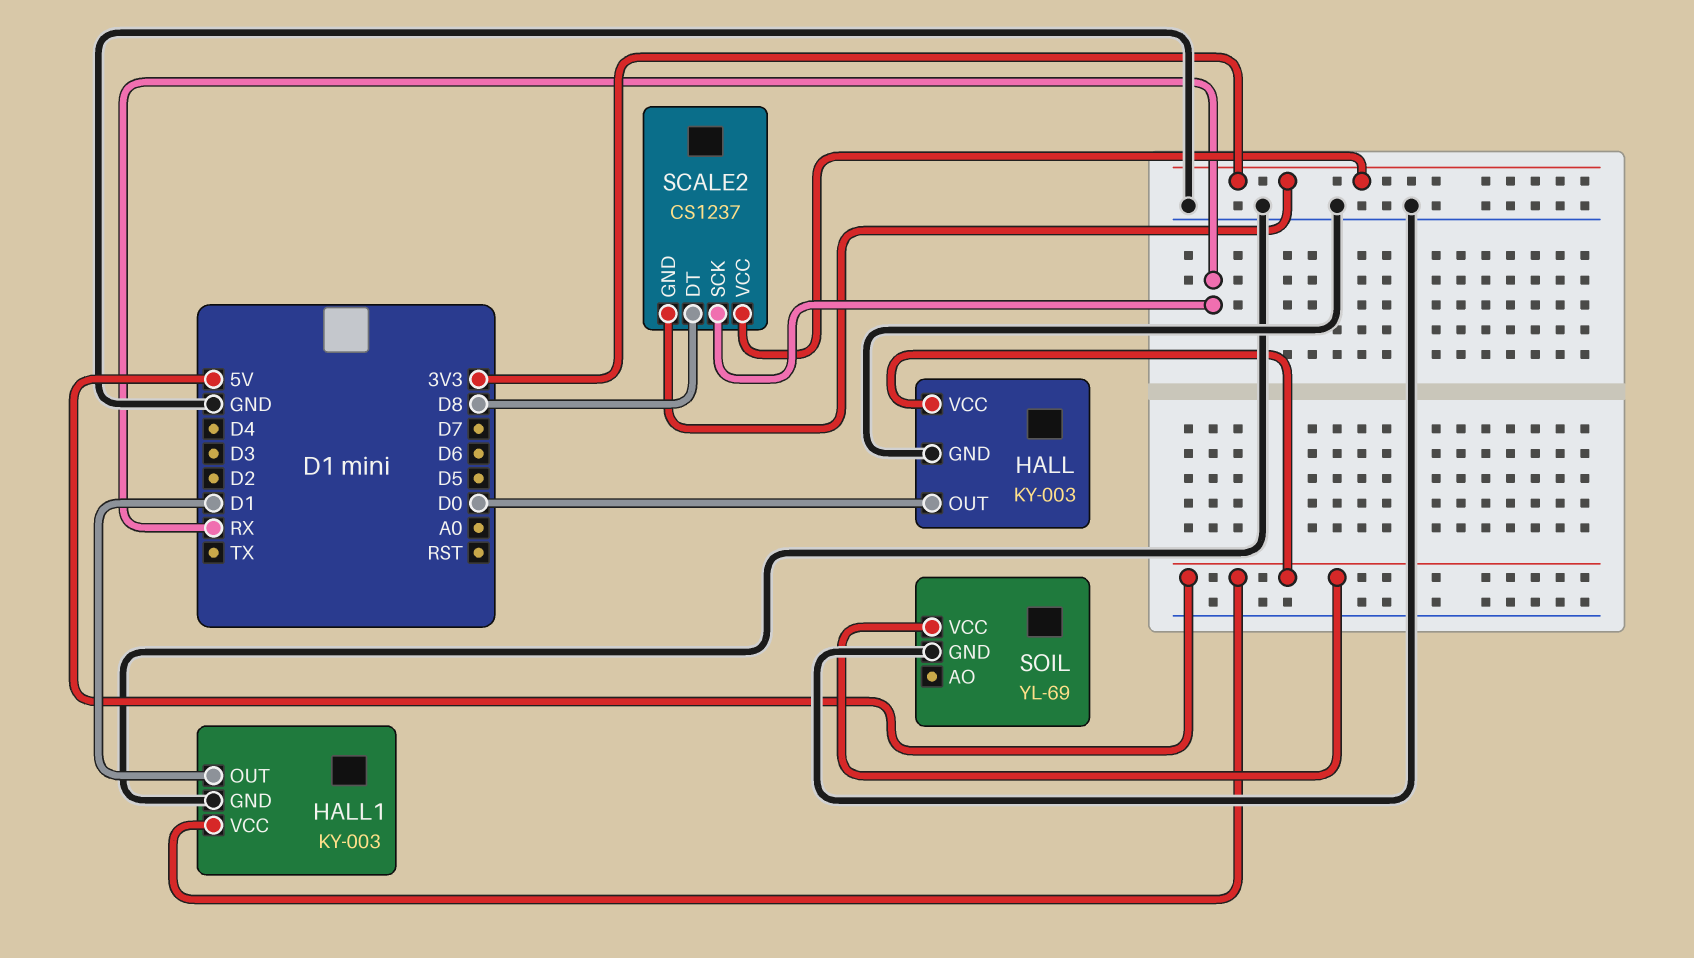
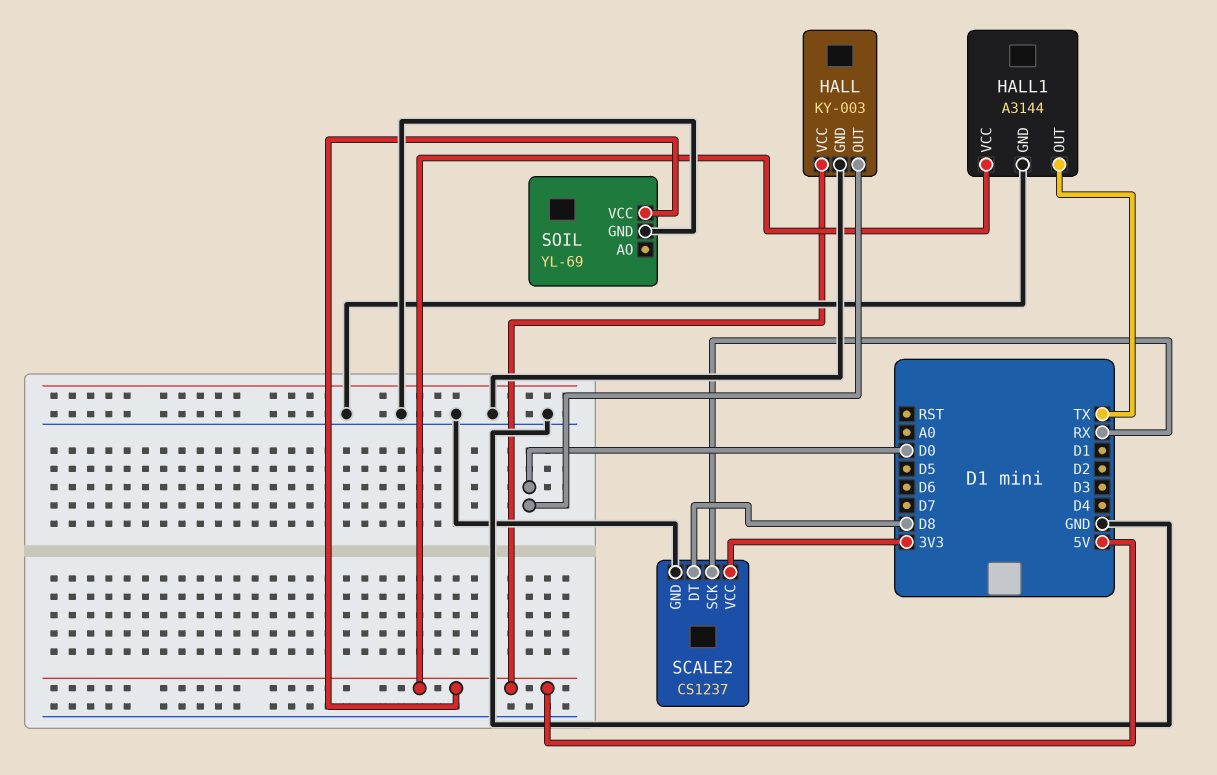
HALL1: KY-003 -> A3144
HALL1 pin OUT: D1 -> TX
SCALE2 pin GND: 3V3 -> GND

